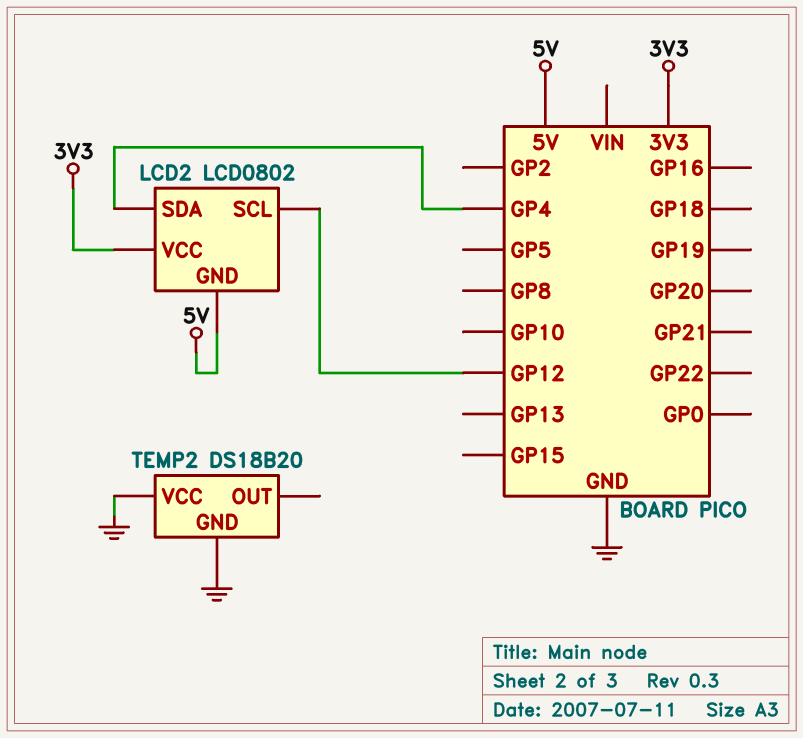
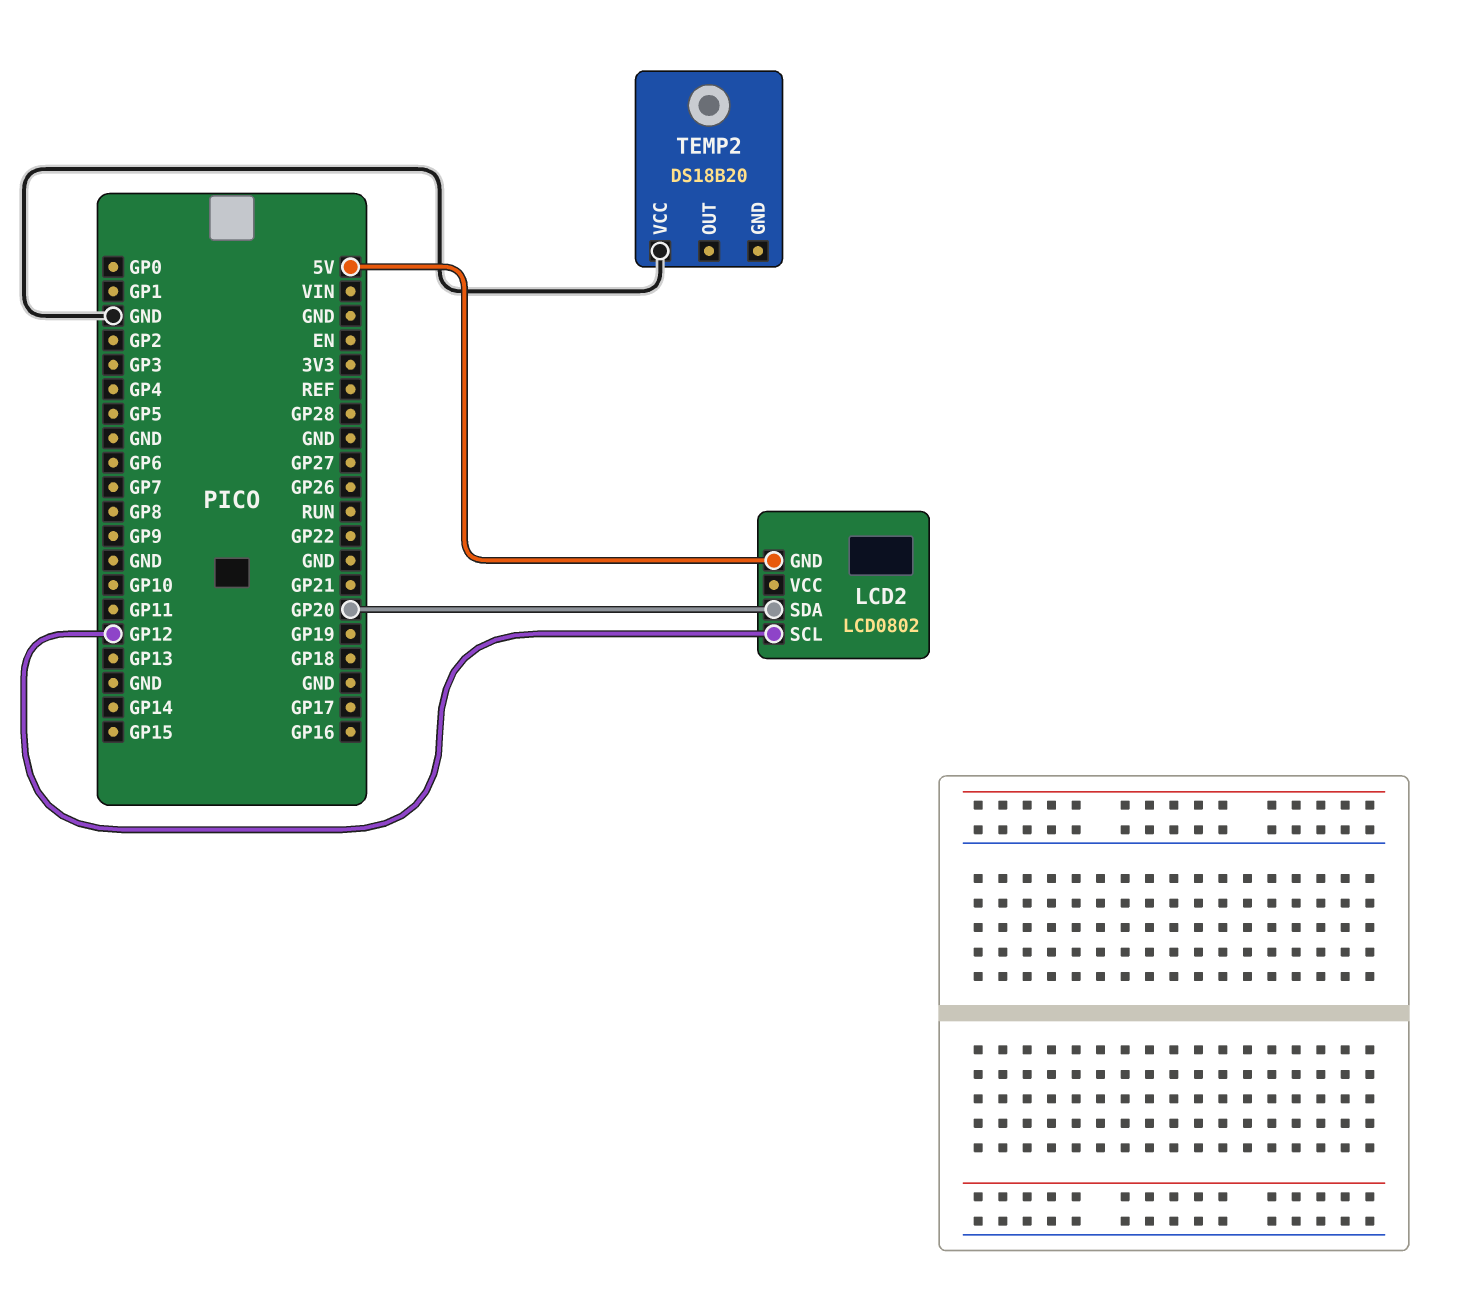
LCD2 pin SDA: GP4 -> GP20
LCD2 pin VCC: 3V3 -> none
TEMP2 pin GND: GND -> none

